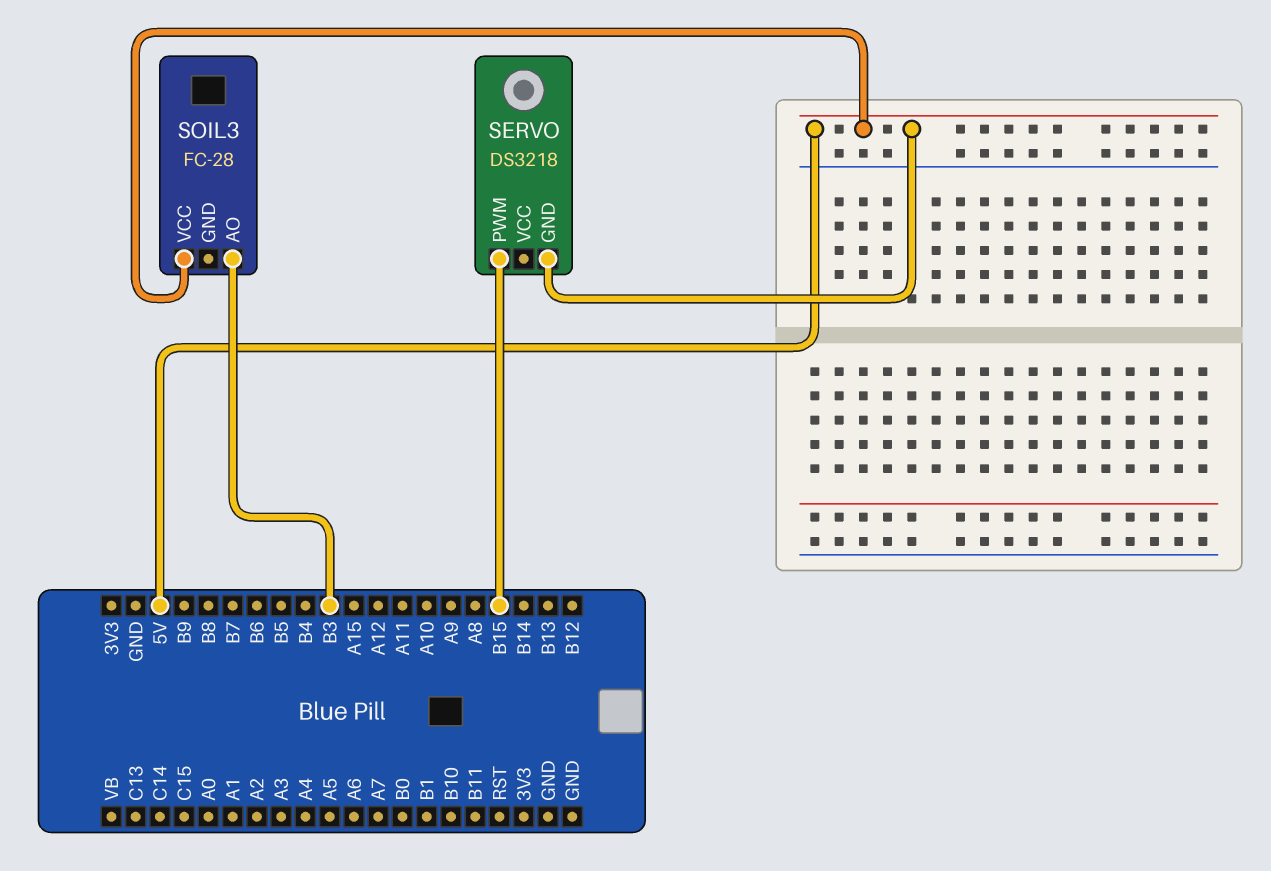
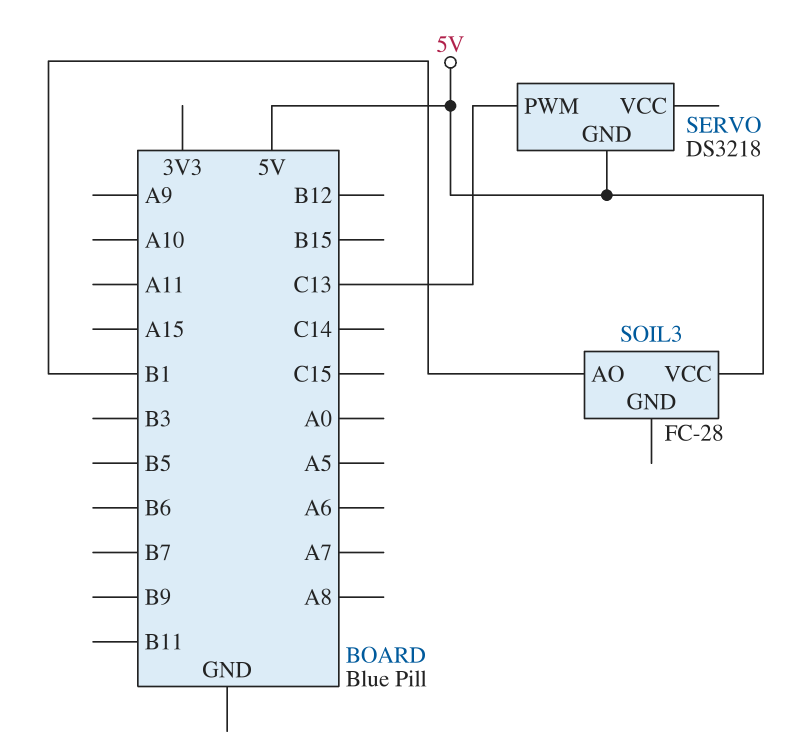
SERVO pin PWM: B15 -> C13
SOIL3 pin AO: B3 -> B1

